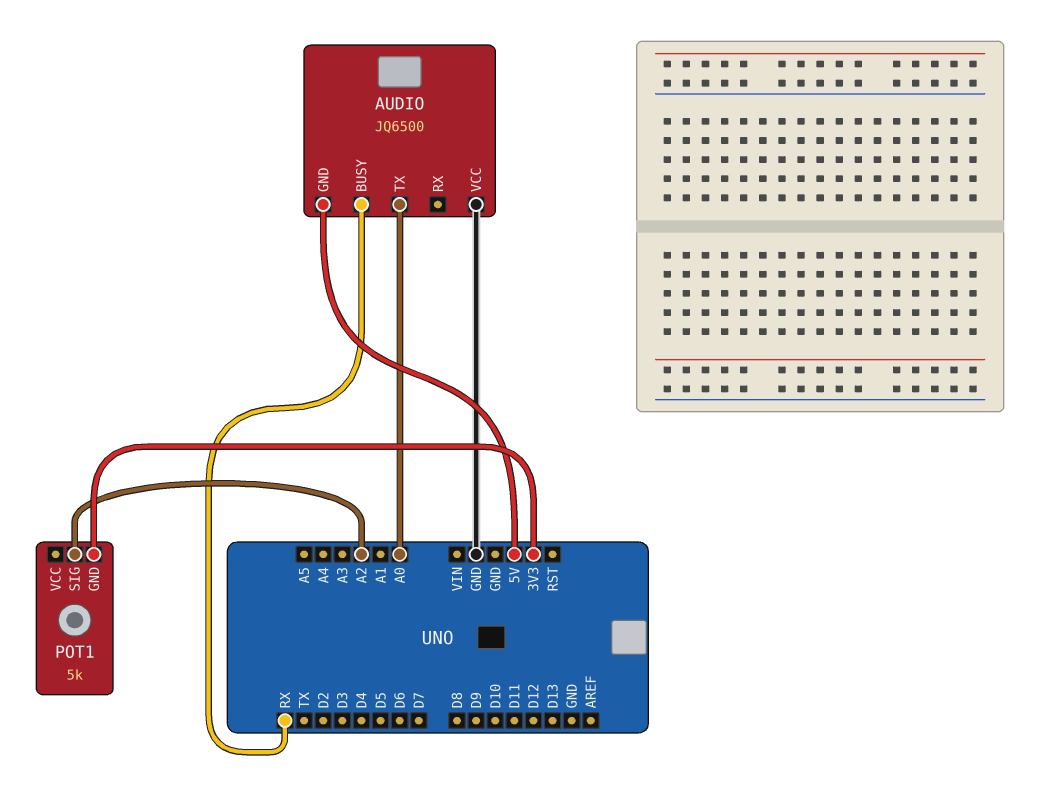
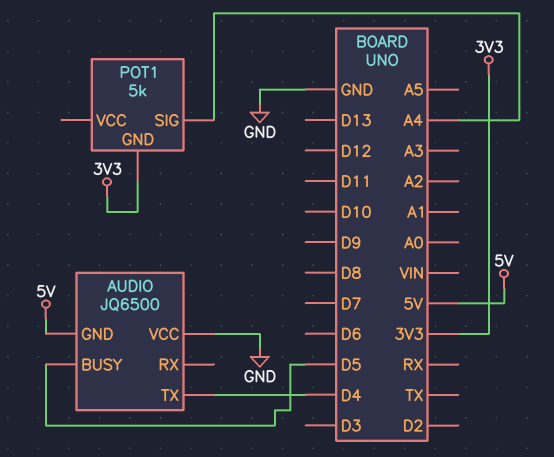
AUDIO pin BUSY: RX -> D5
AUDIO pin TX: A0 -> D4
POT1 pin SIG: A2 -> A4

